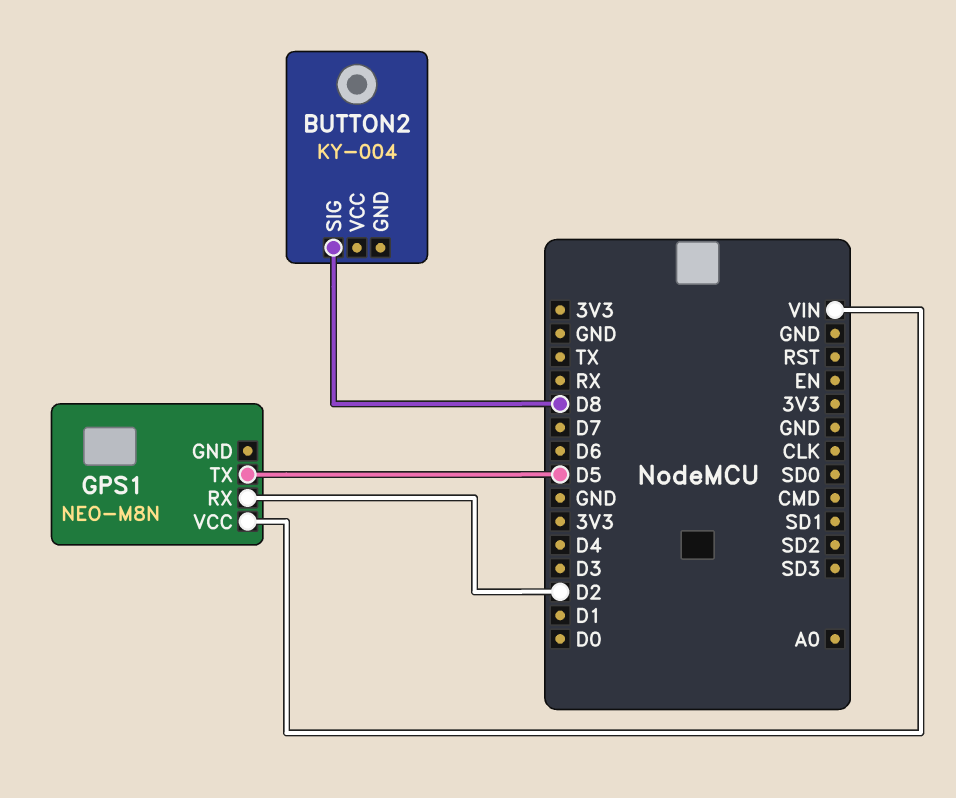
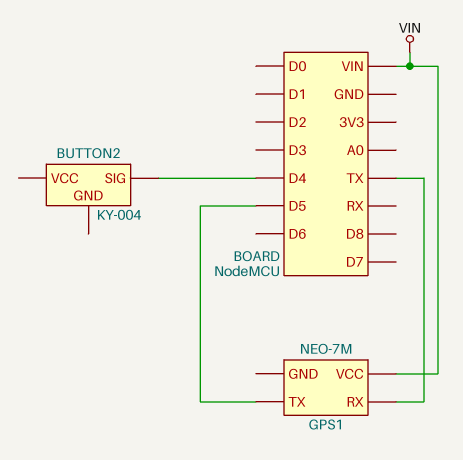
BUTTON2 pin SIG: D8 -> D4
GPS1: NEO-M8N -> NEO-7M
GPS1 pin RX: D2 -> TX

